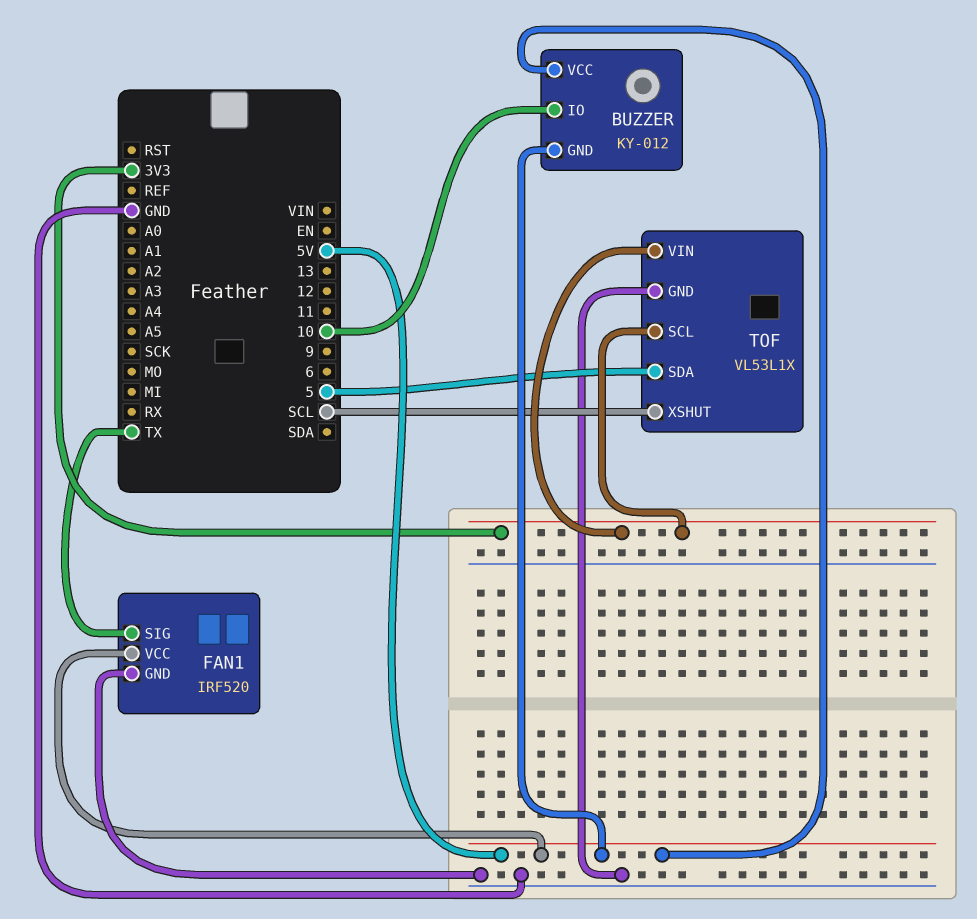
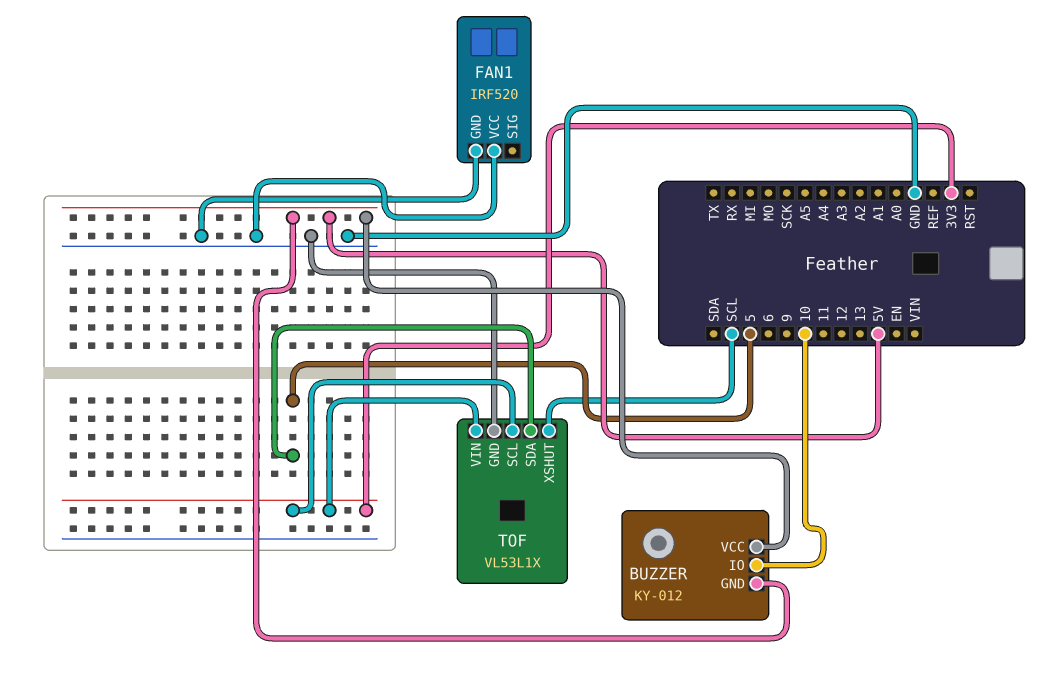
FAN1 pin SIG: TX -> none
FAN1 pin VCC: 5V -> GND

